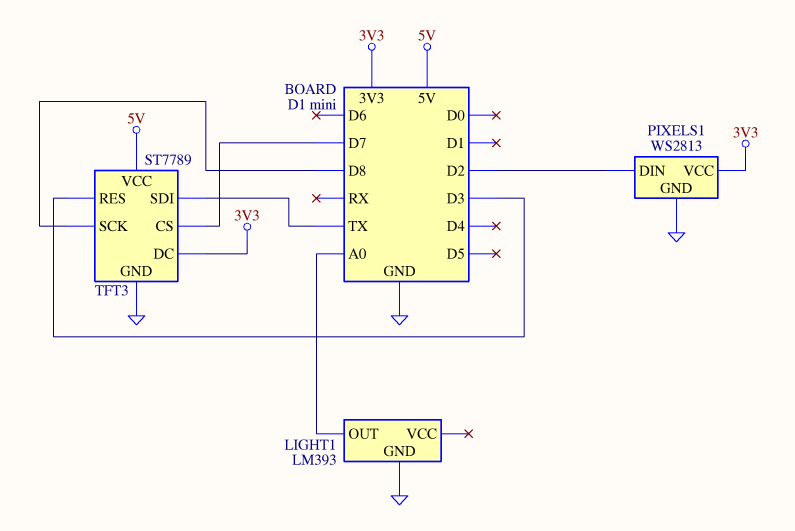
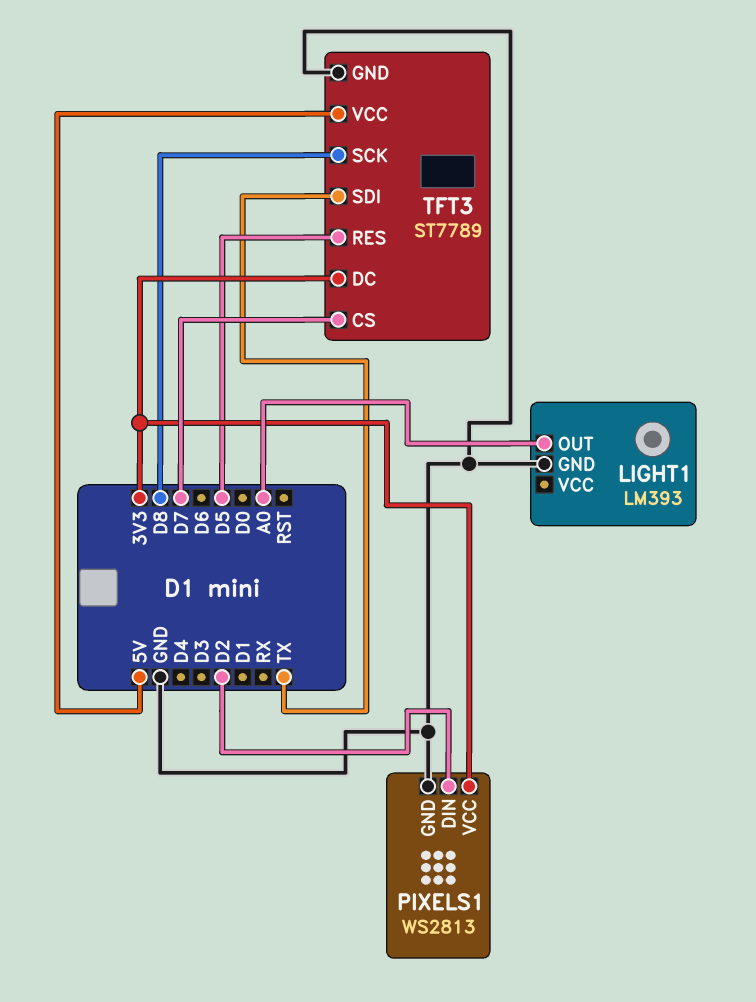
TFT3 pin RES: D3 -> D5

